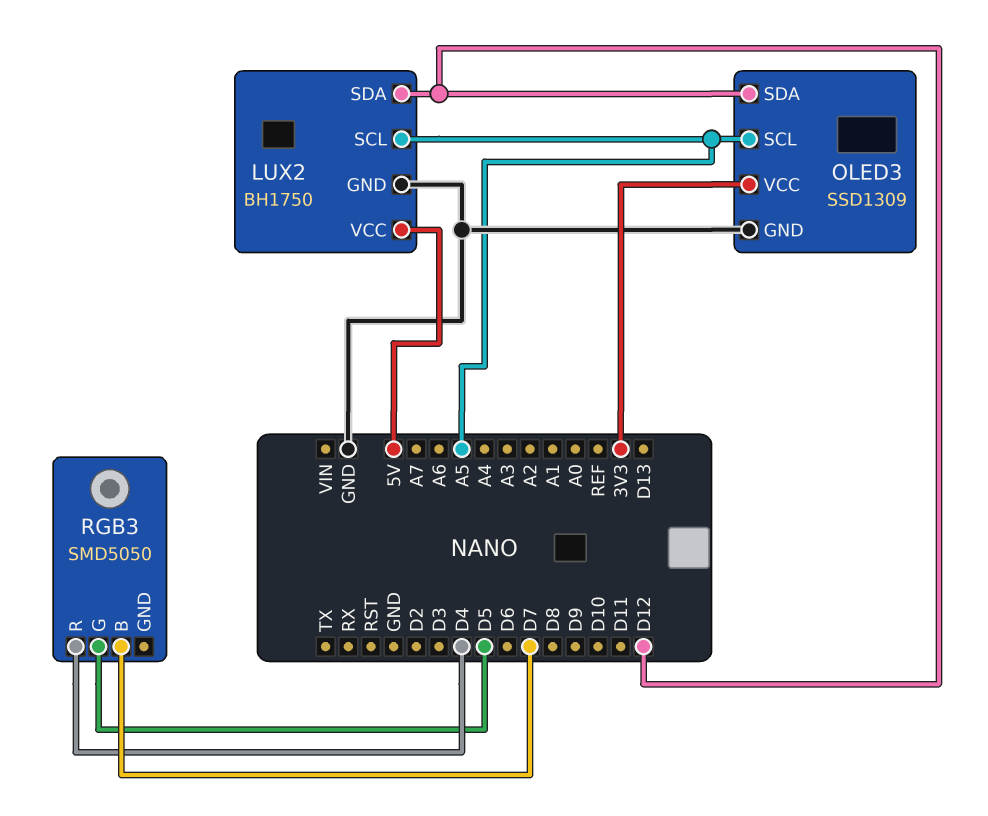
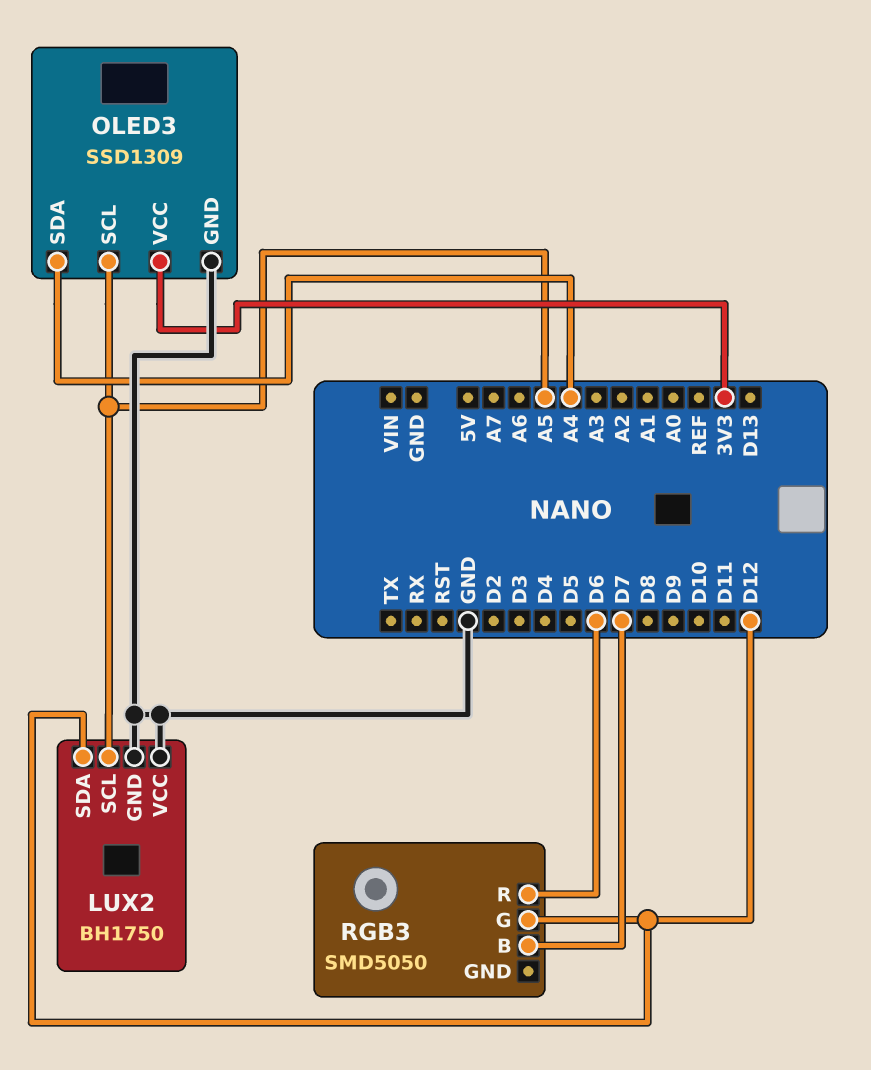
LUX2 pin VCC: 5V -> GND
OLED3 pin SDA: D12 -> A4
RGB3 pin G: D5 -> D12
RGB3 pin R: D4 -> D6

